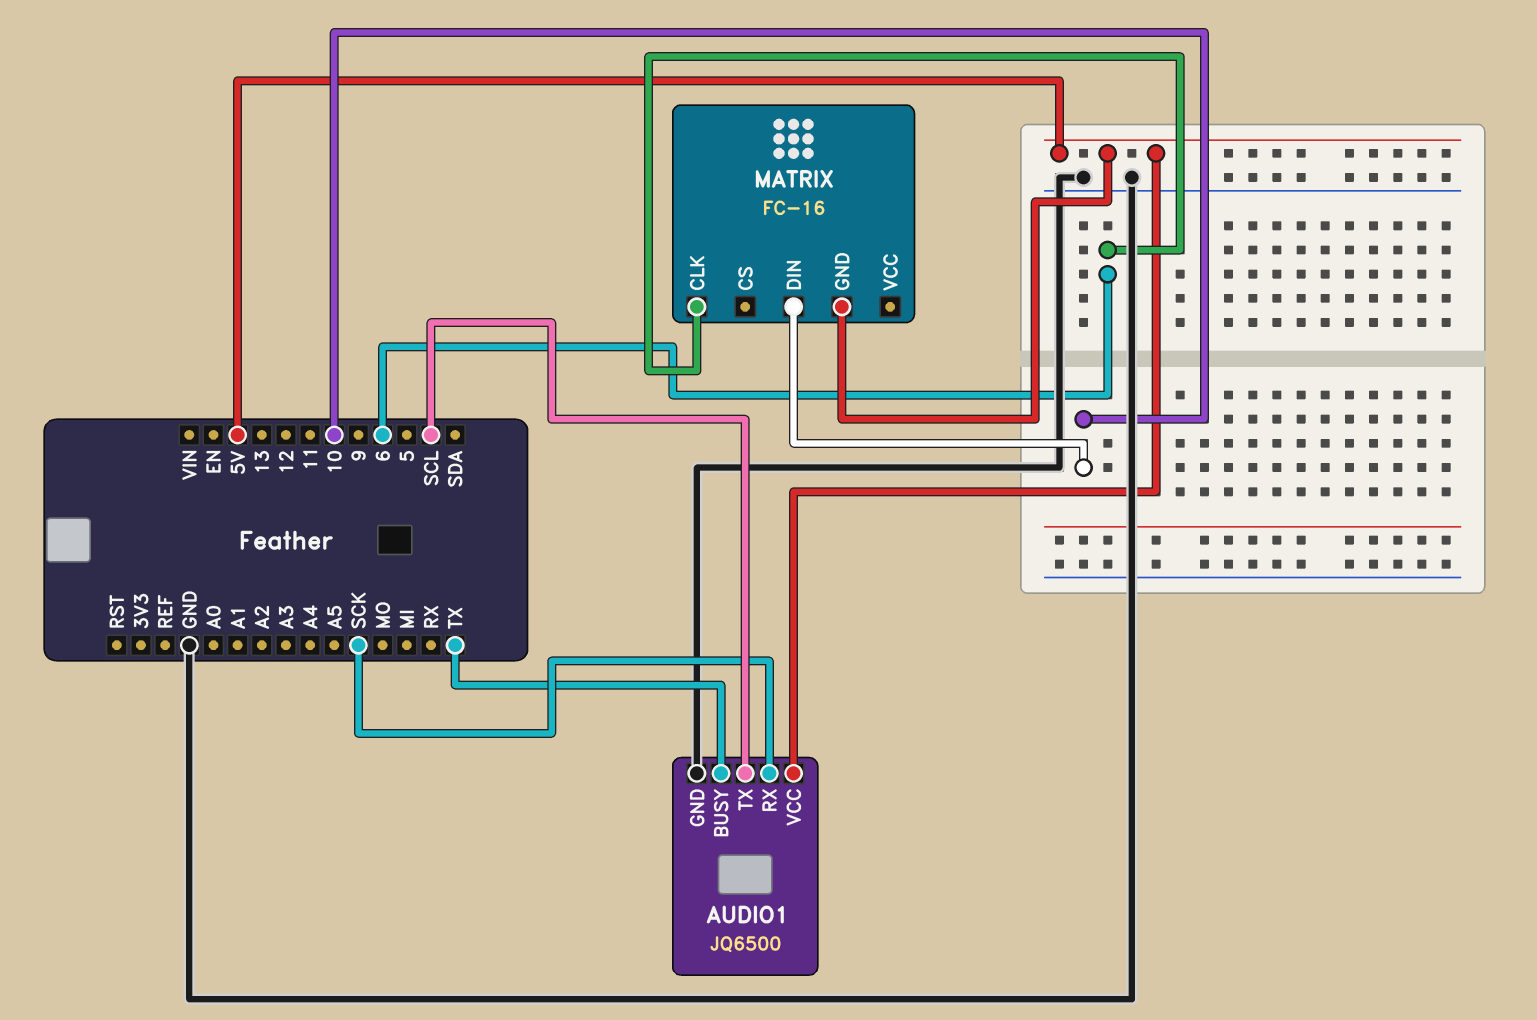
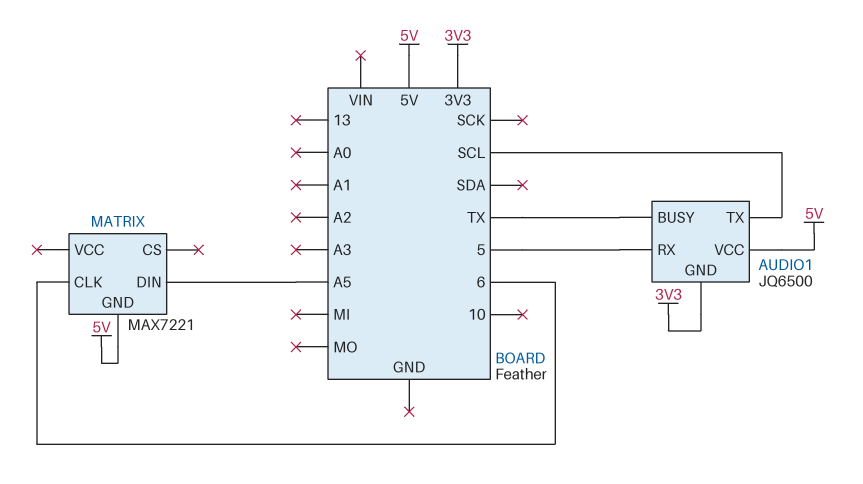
AUDIO1 pin GND: GND -> 3V3
AUDIO1 pin RX: SCK -> 5
MATRIX: FC-16 -> MAX7221
MATRIX pin DIN: 10 -> A5

